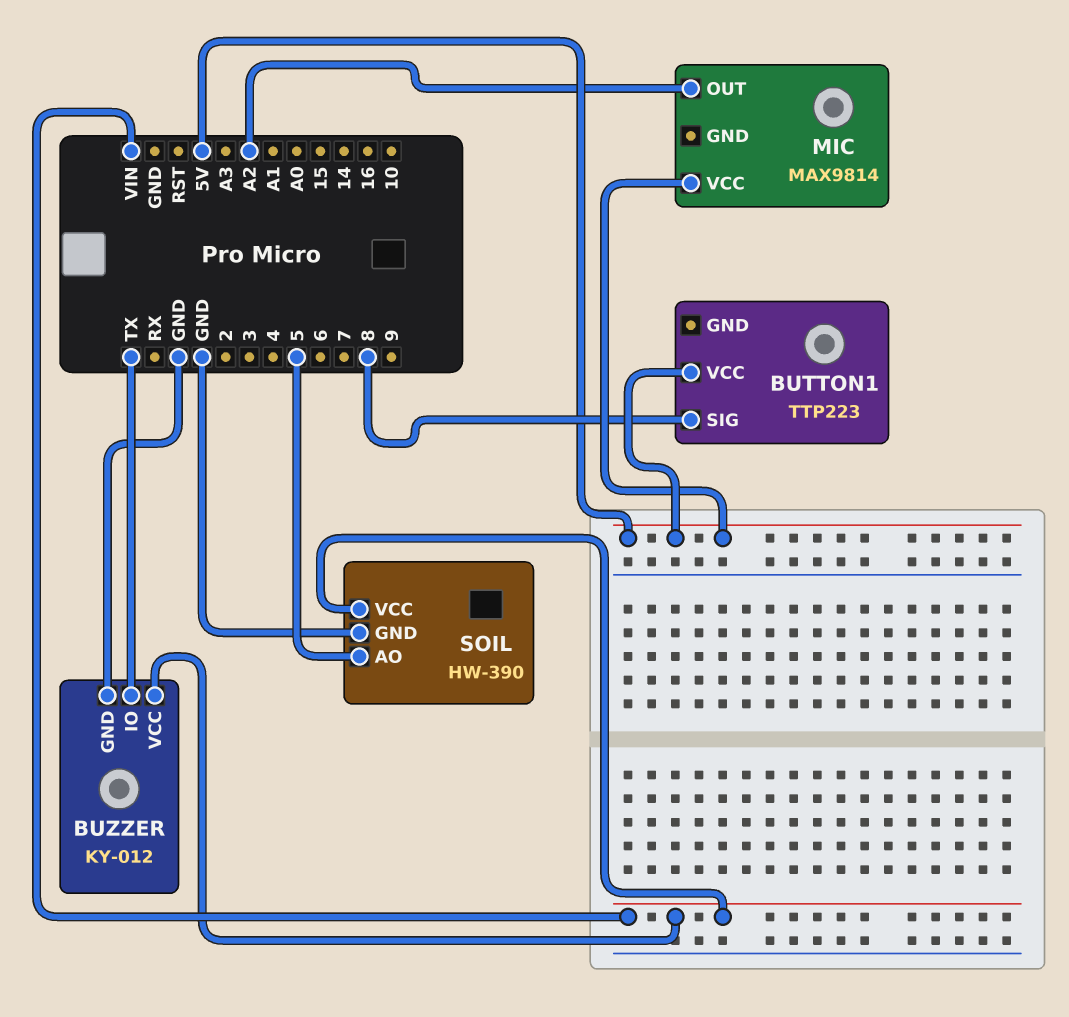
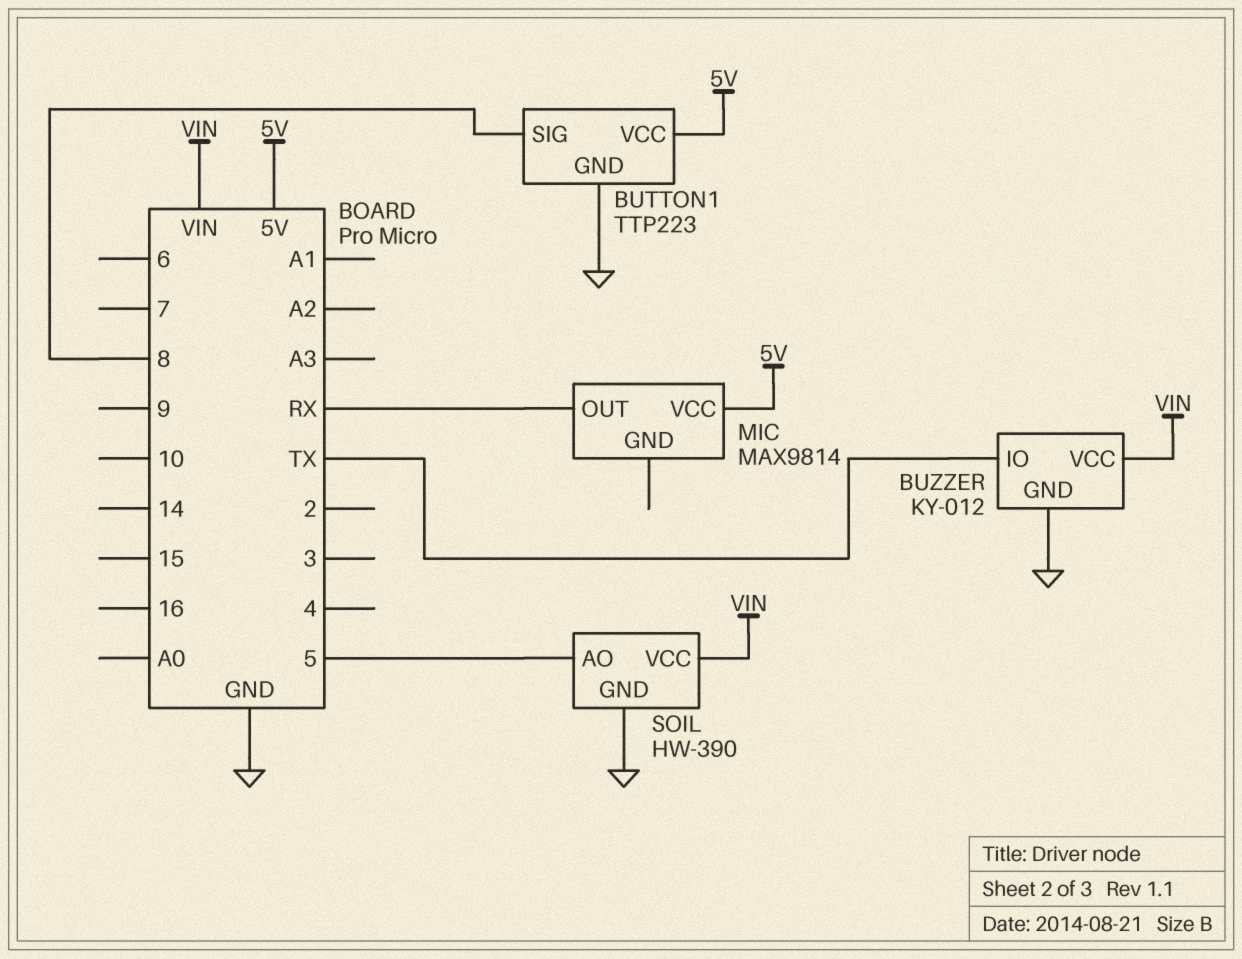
BUTTON1 pin GND: none -> GND
MIC pin OUT: A2 -> RX

